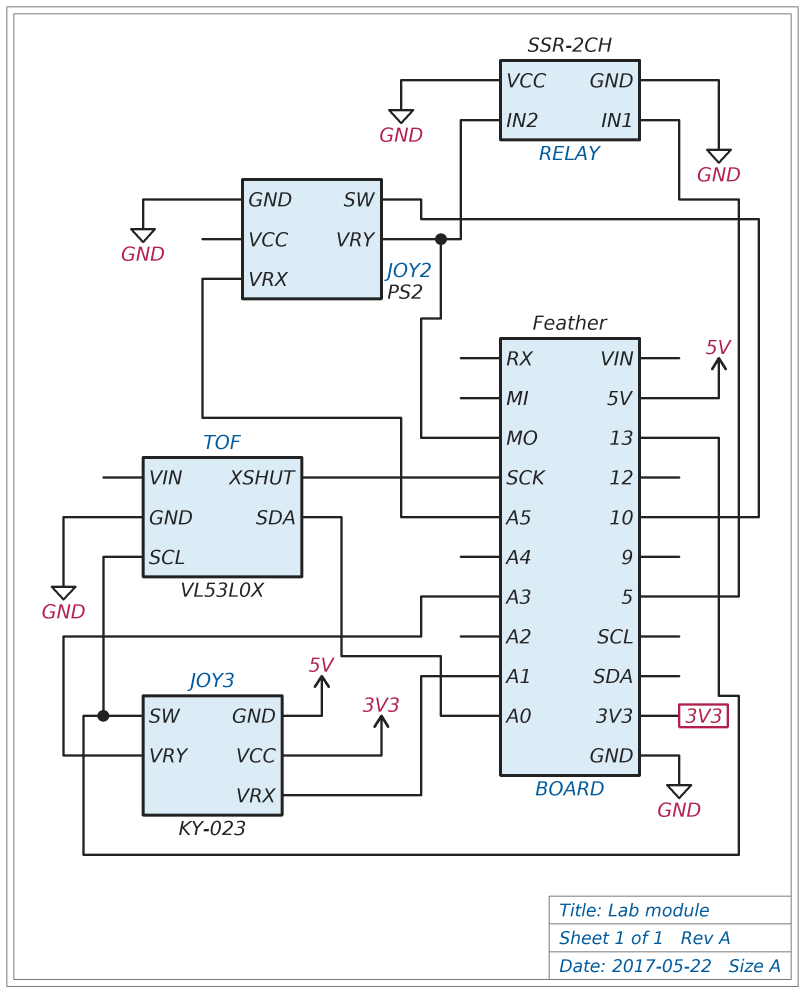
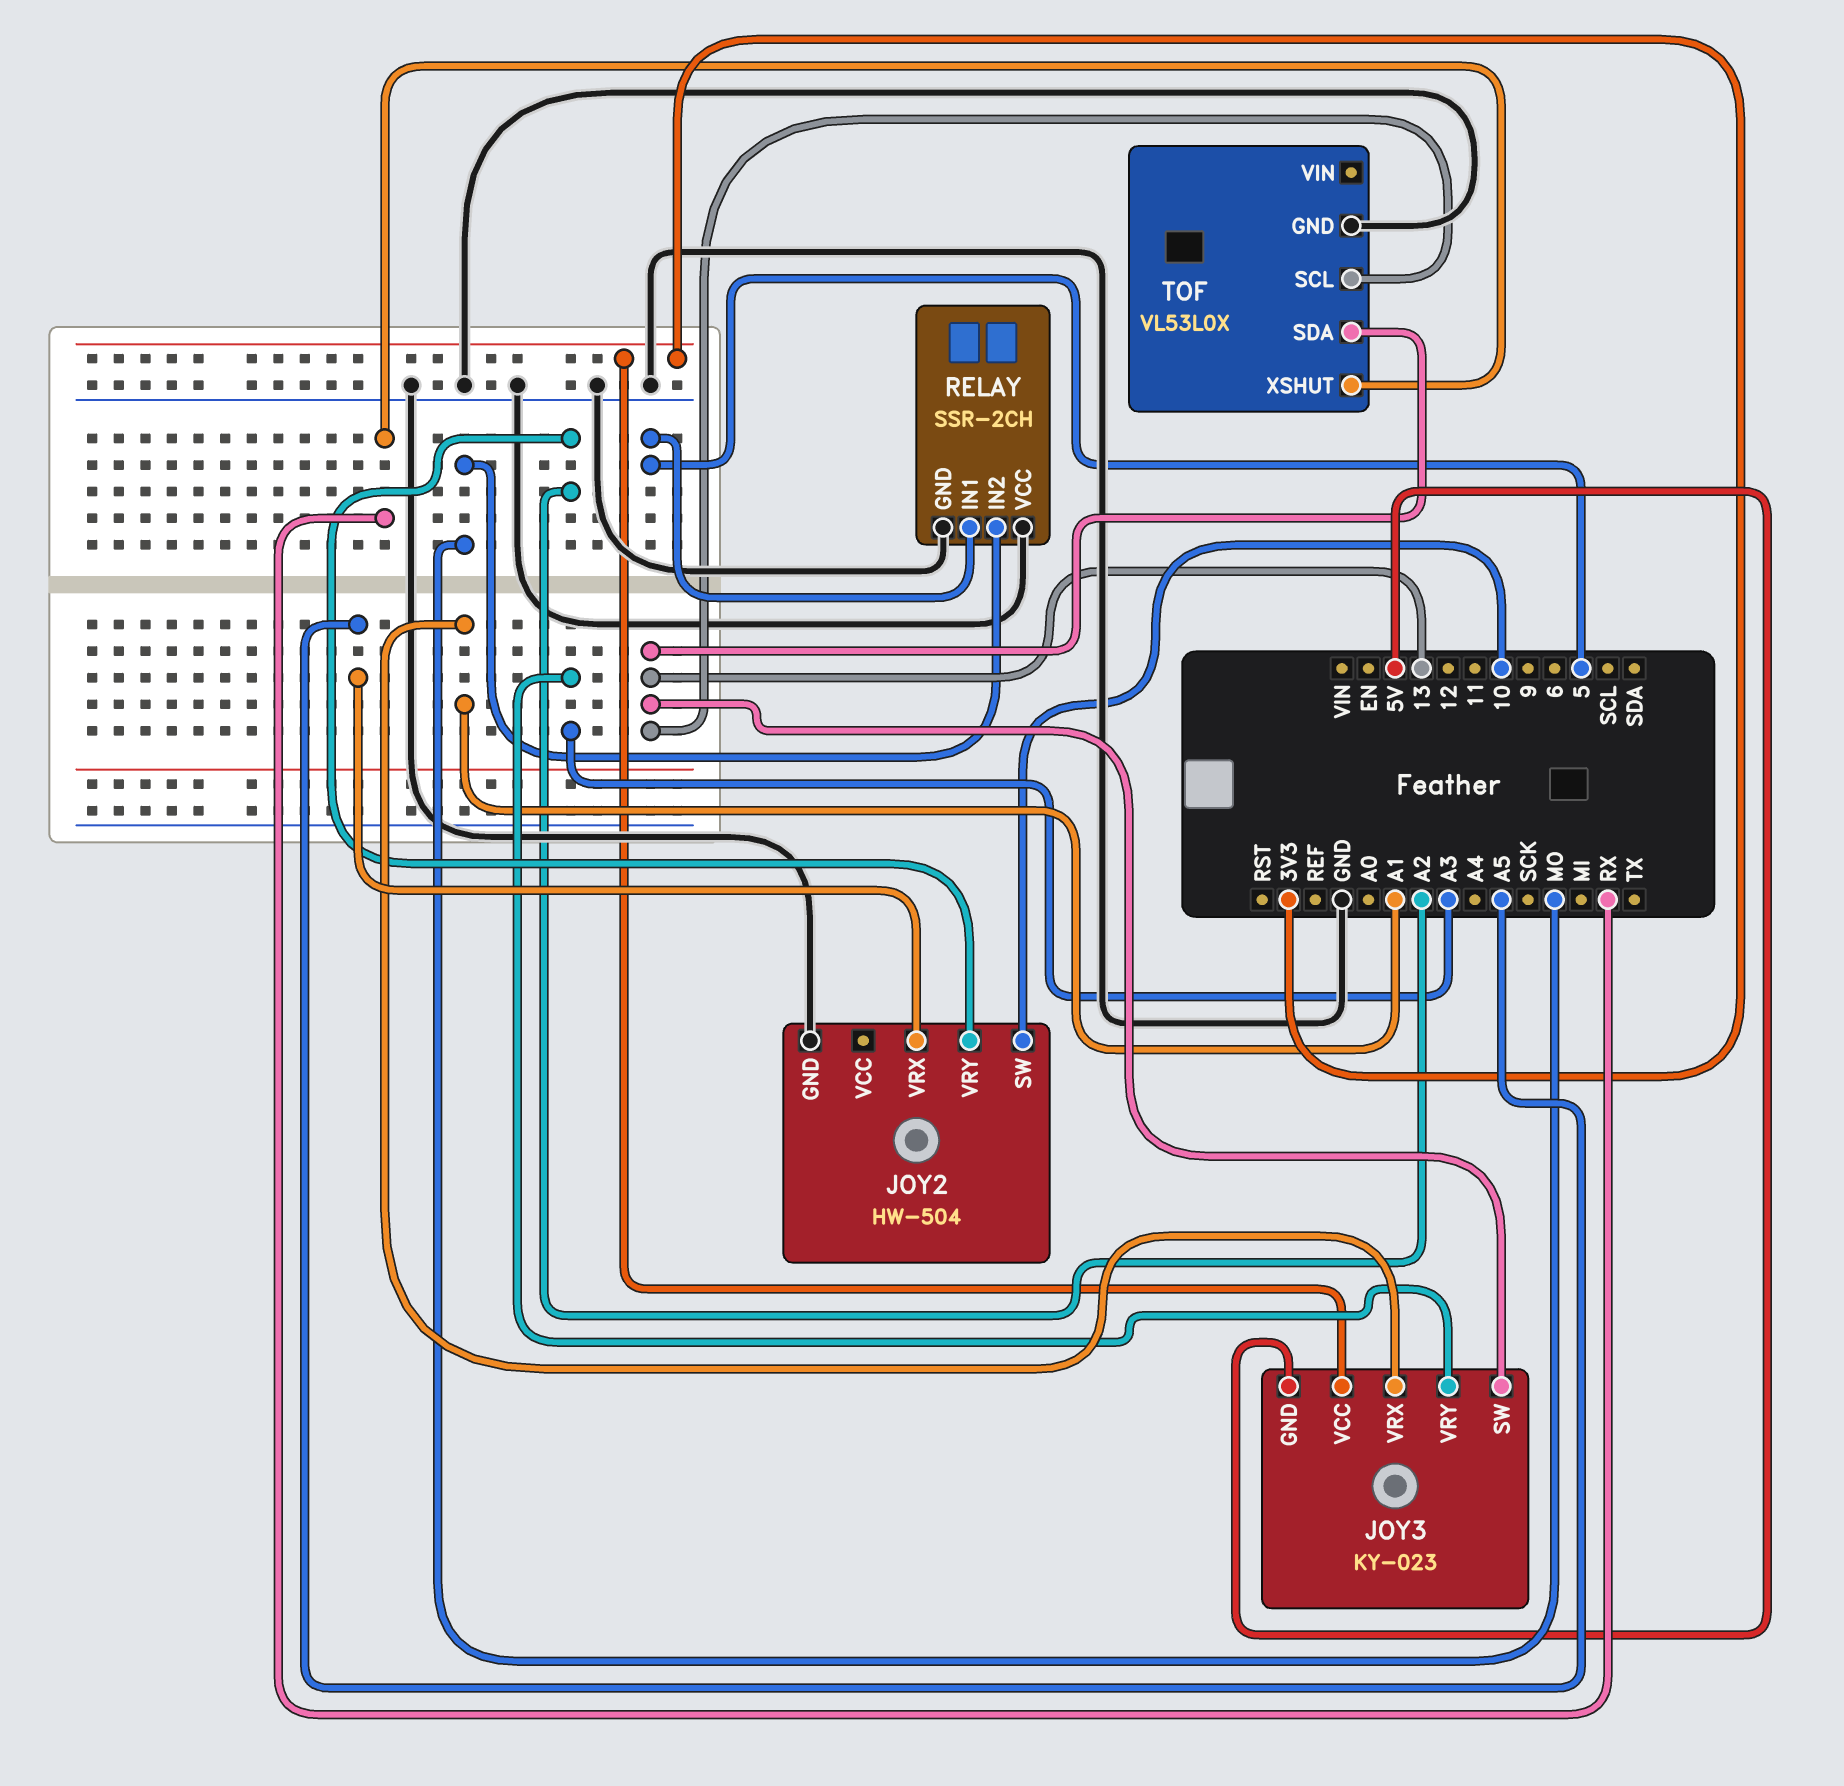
JOY2: PS2 -> HW-504
JOY2 pin VRY: MO -> A2
TOF pin SDA: A0 -> 13
TOF pin XSHUT: SCK -> RX

